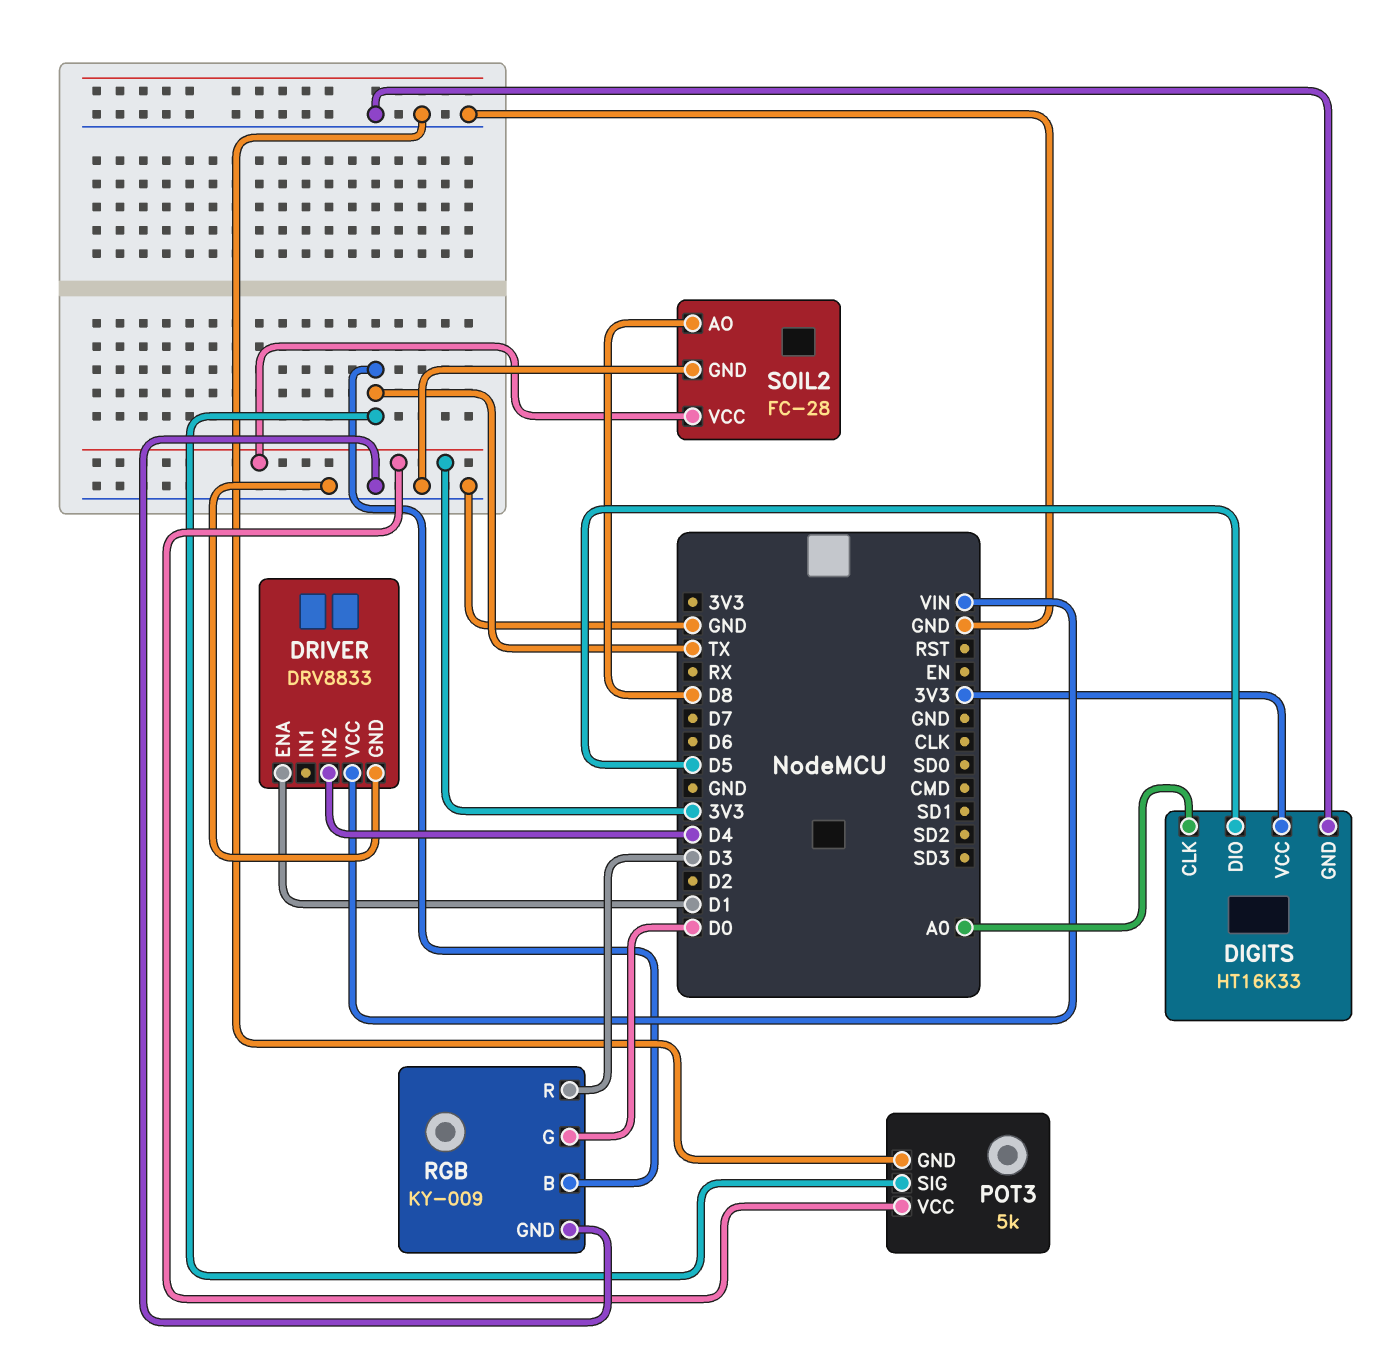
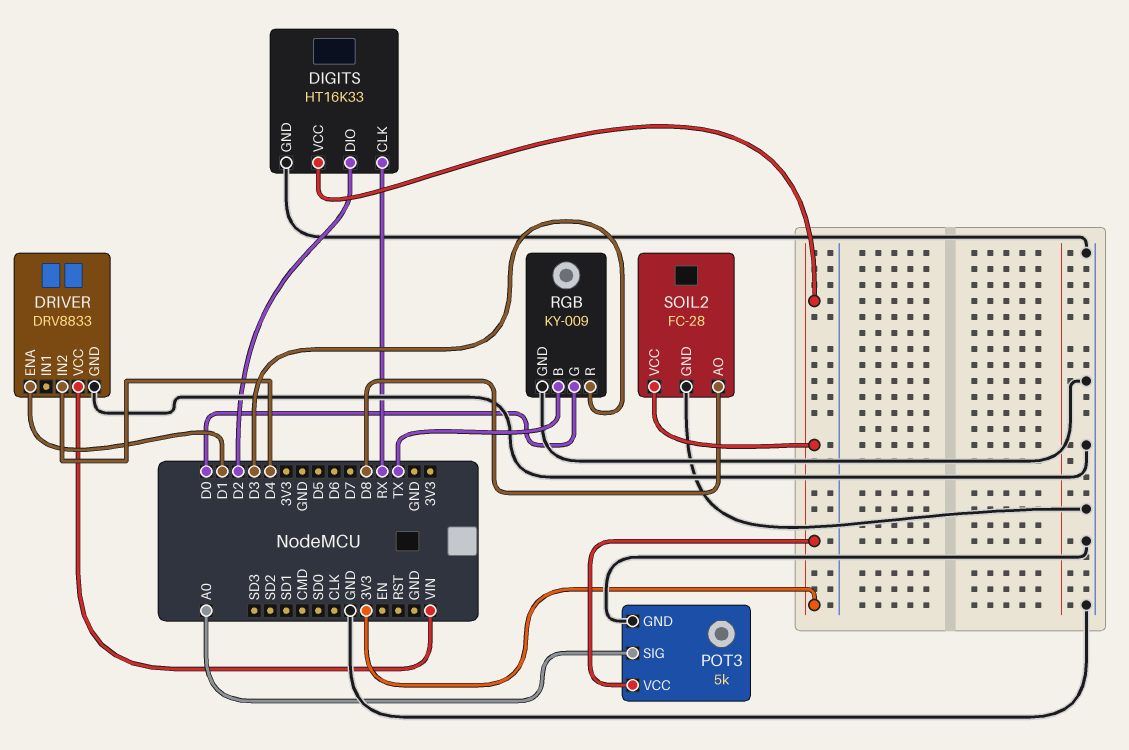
DIGITS pin CLK: A0 -> RX
DIGITS pin DIO: D5 -> D2
POT3 pin SIG: TX -> A0

